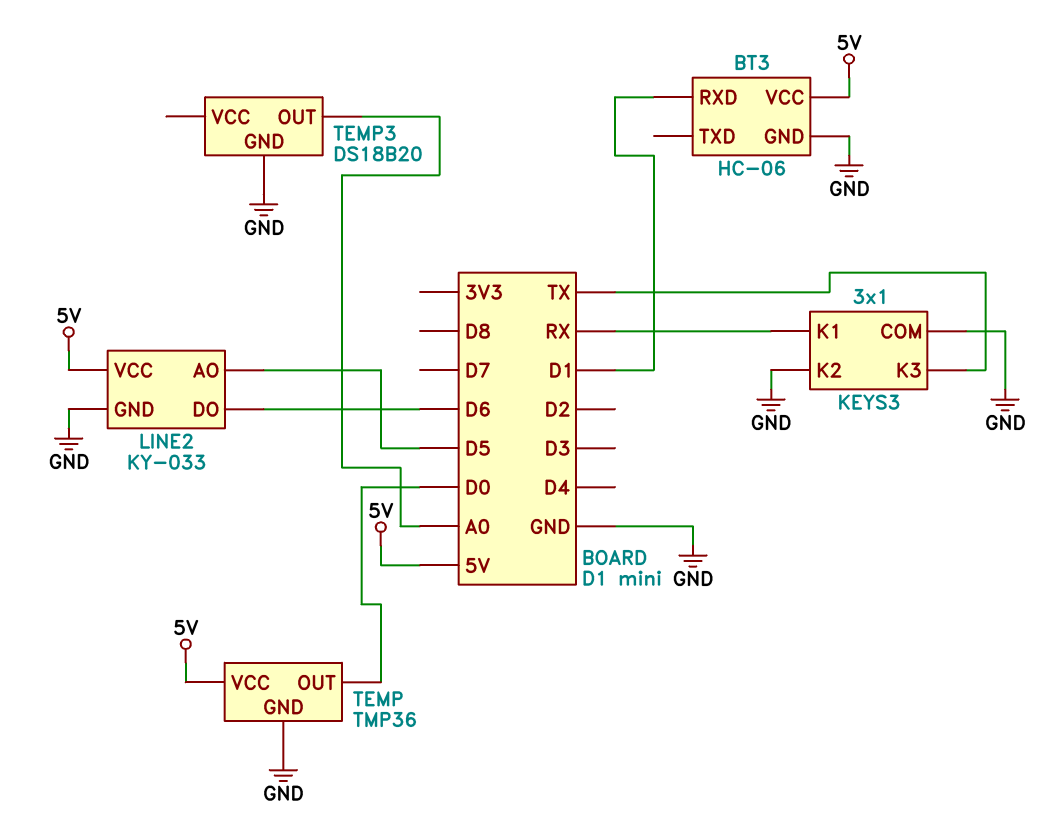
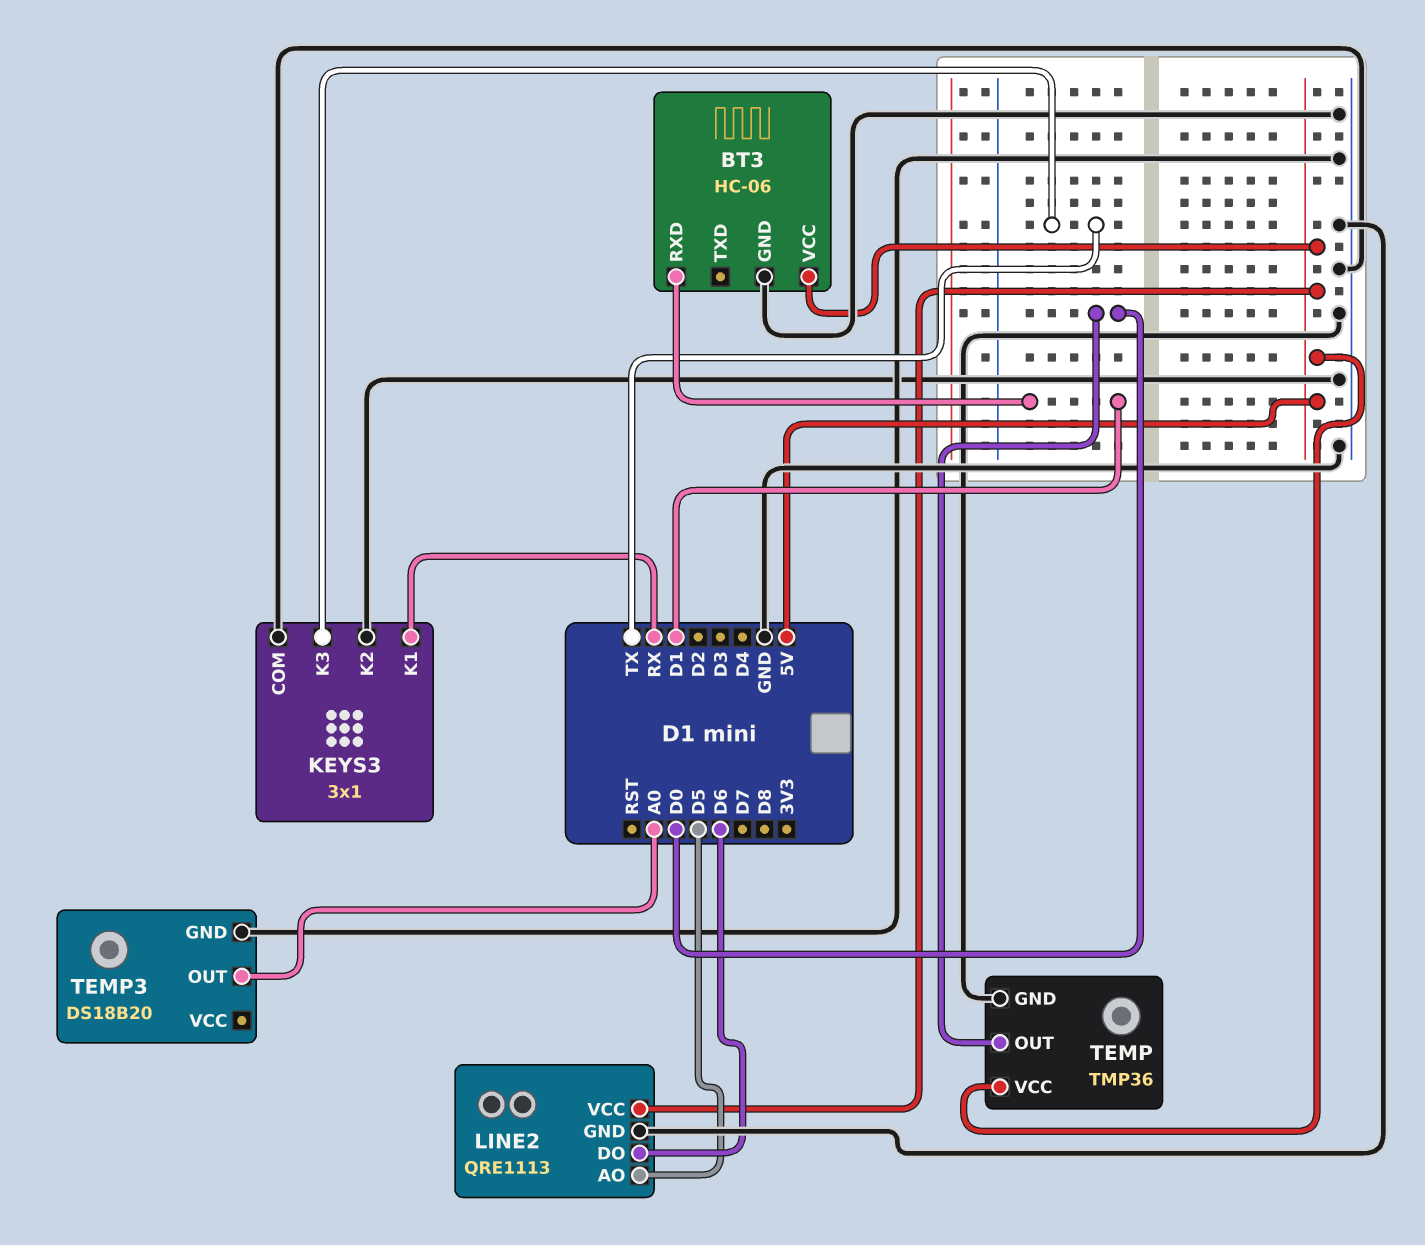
LINE2: KY-033 -> QRE1113

